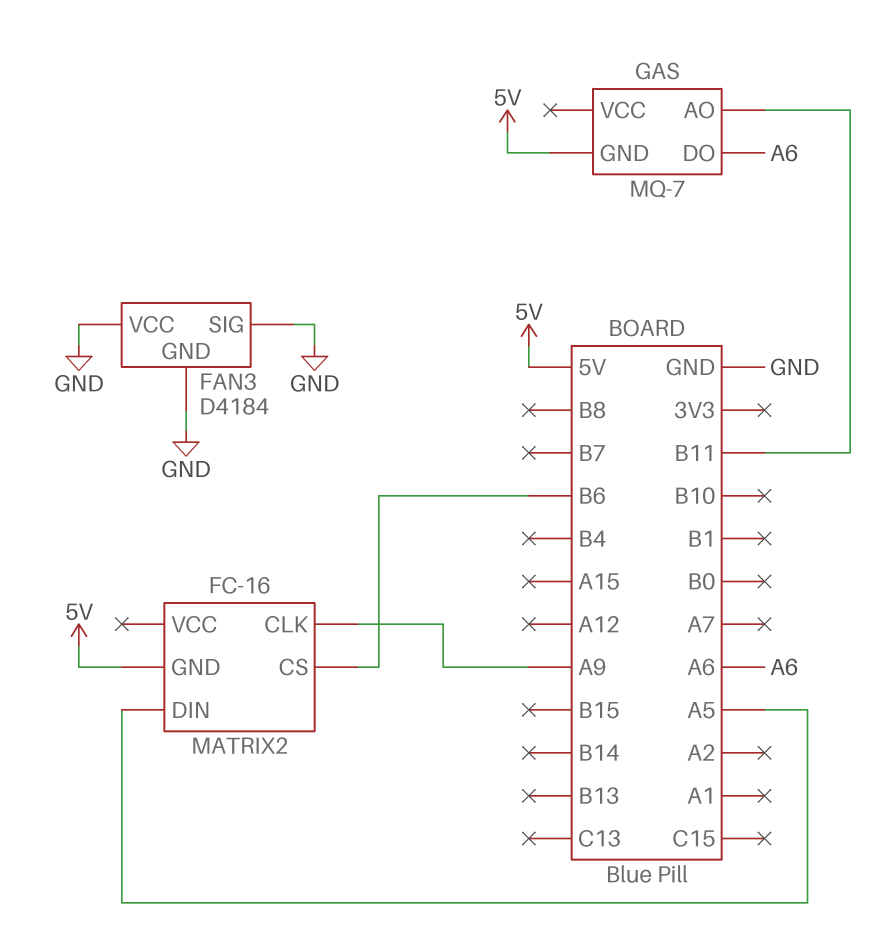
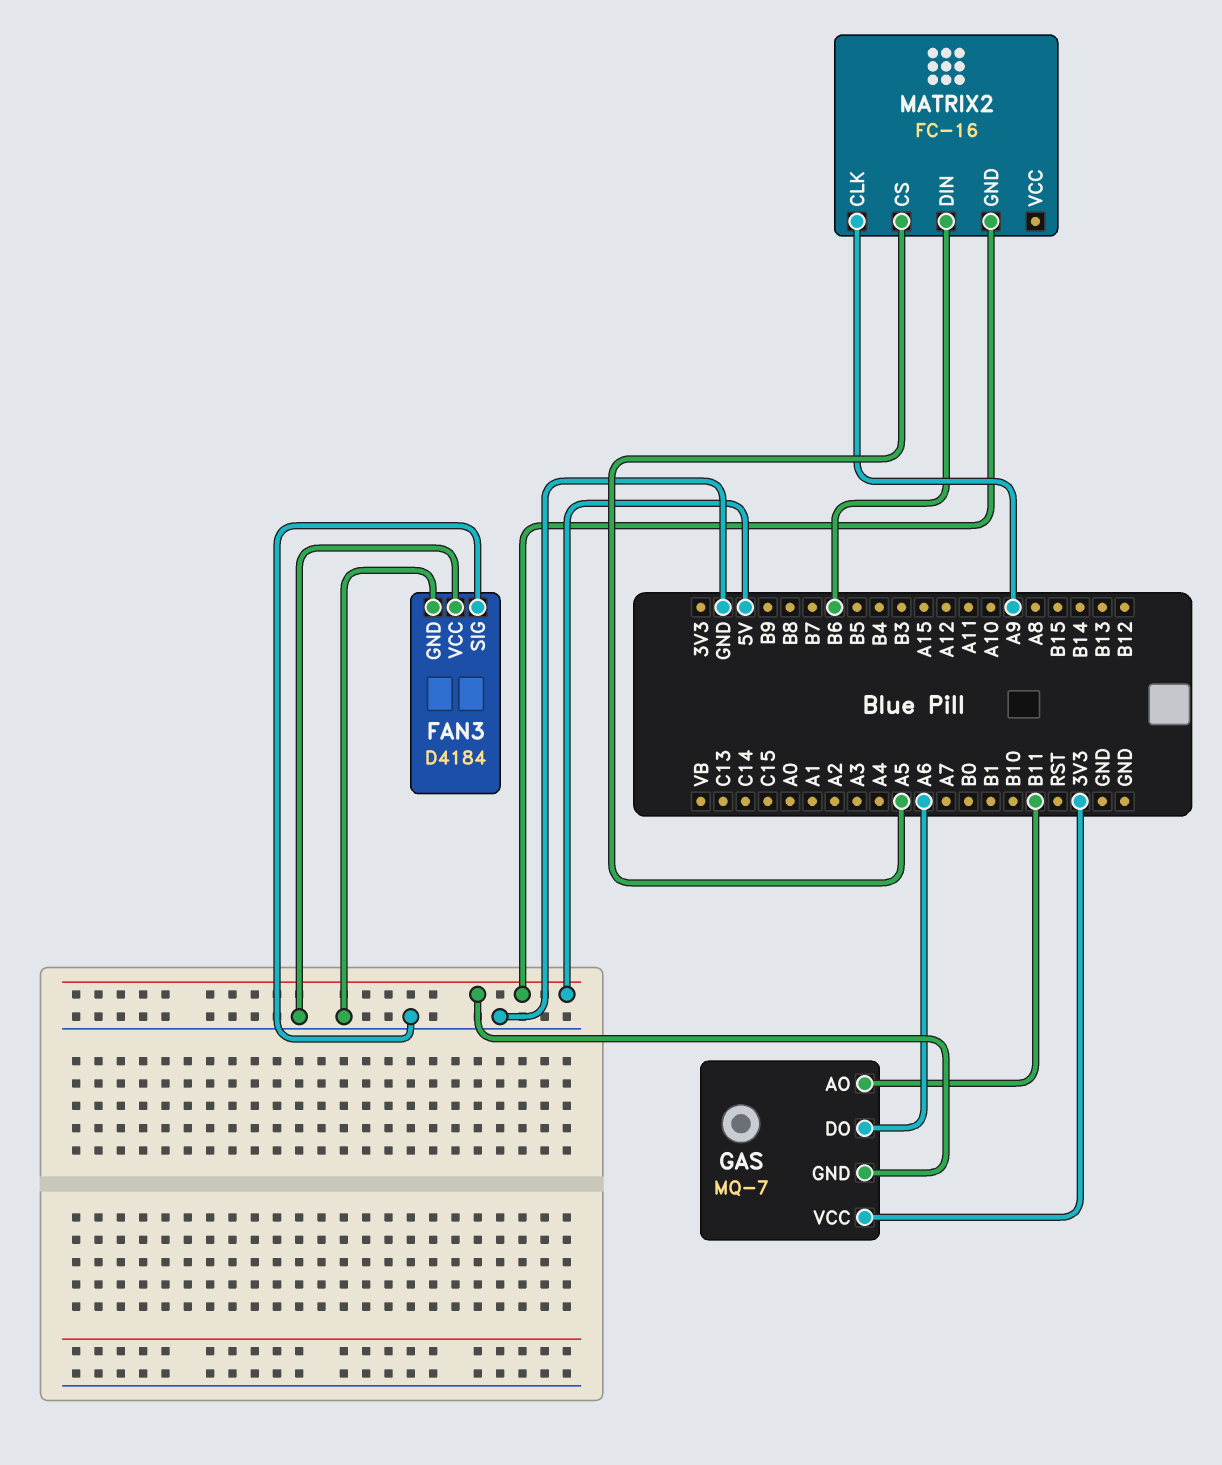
GAS pin VCC: none -> 3V3
MATRIX2 pin CS: B6 -> A5
MATRIX2 pin DIN: A5 -> B6

